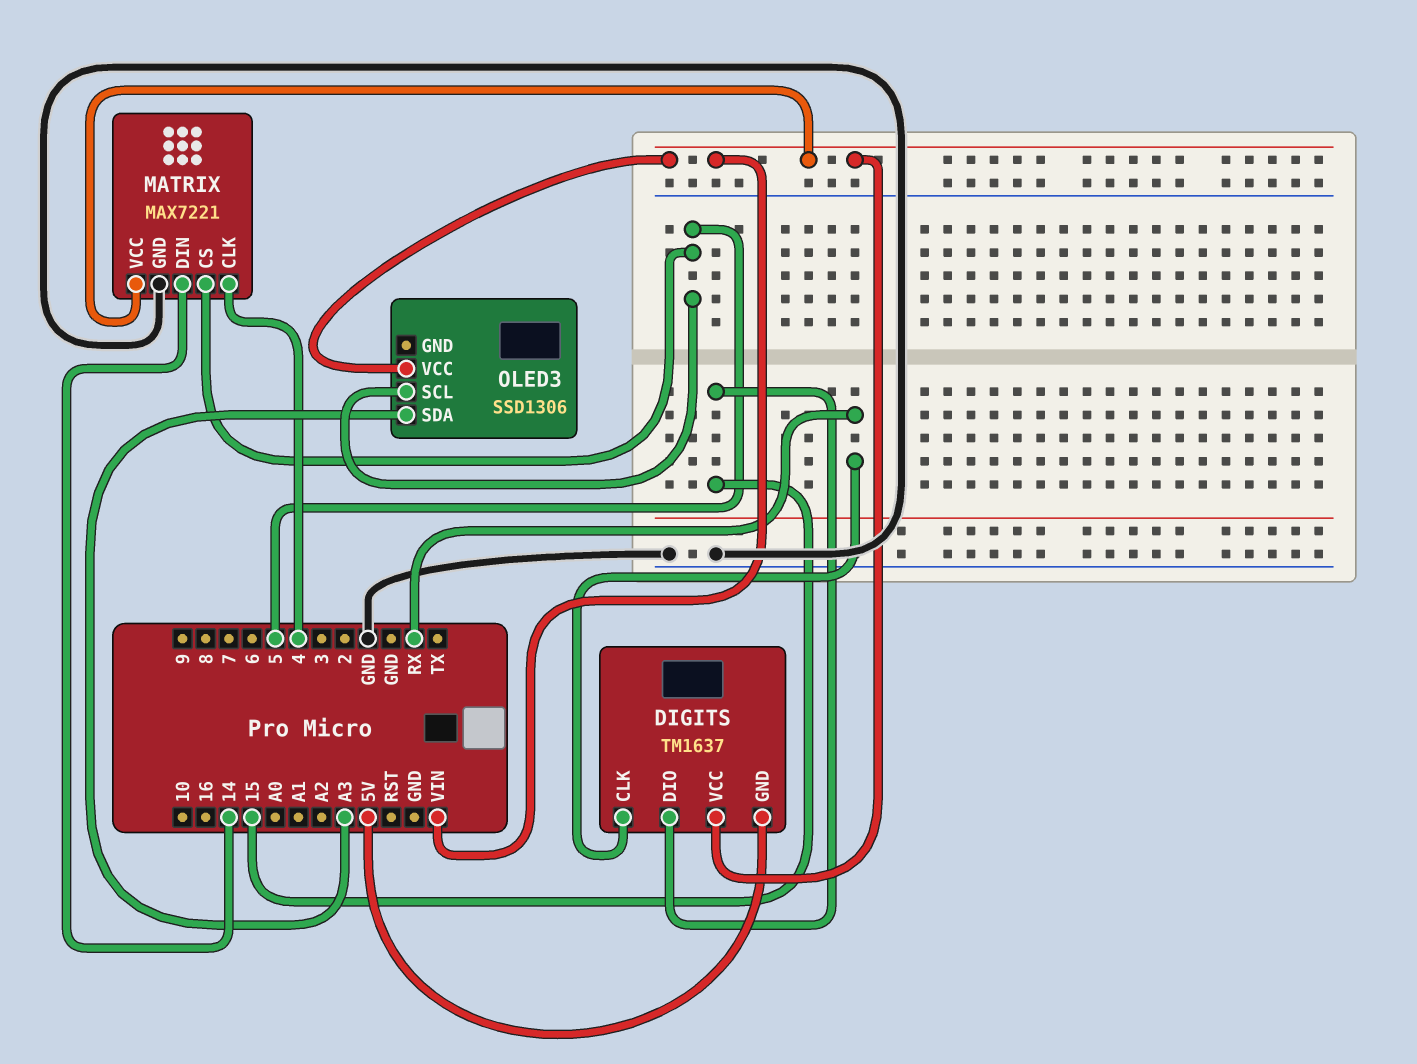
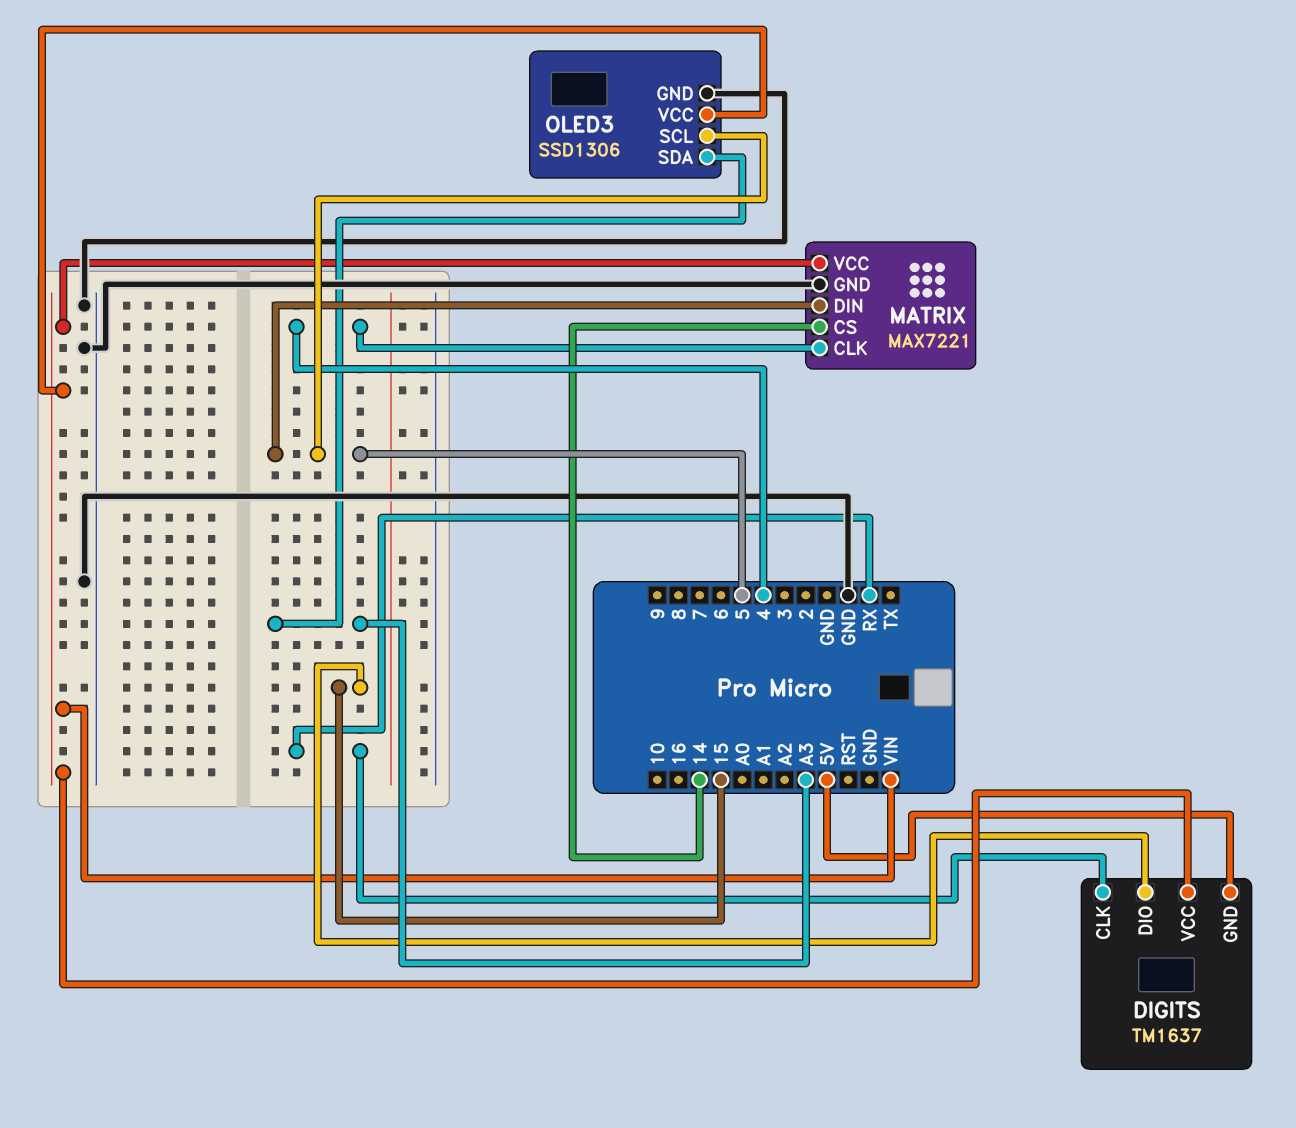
MATRIX pin CS: 5 -> 14
MATRIX pin DIN: 14 -> 5
OLED3 pin GND: none -> GND

